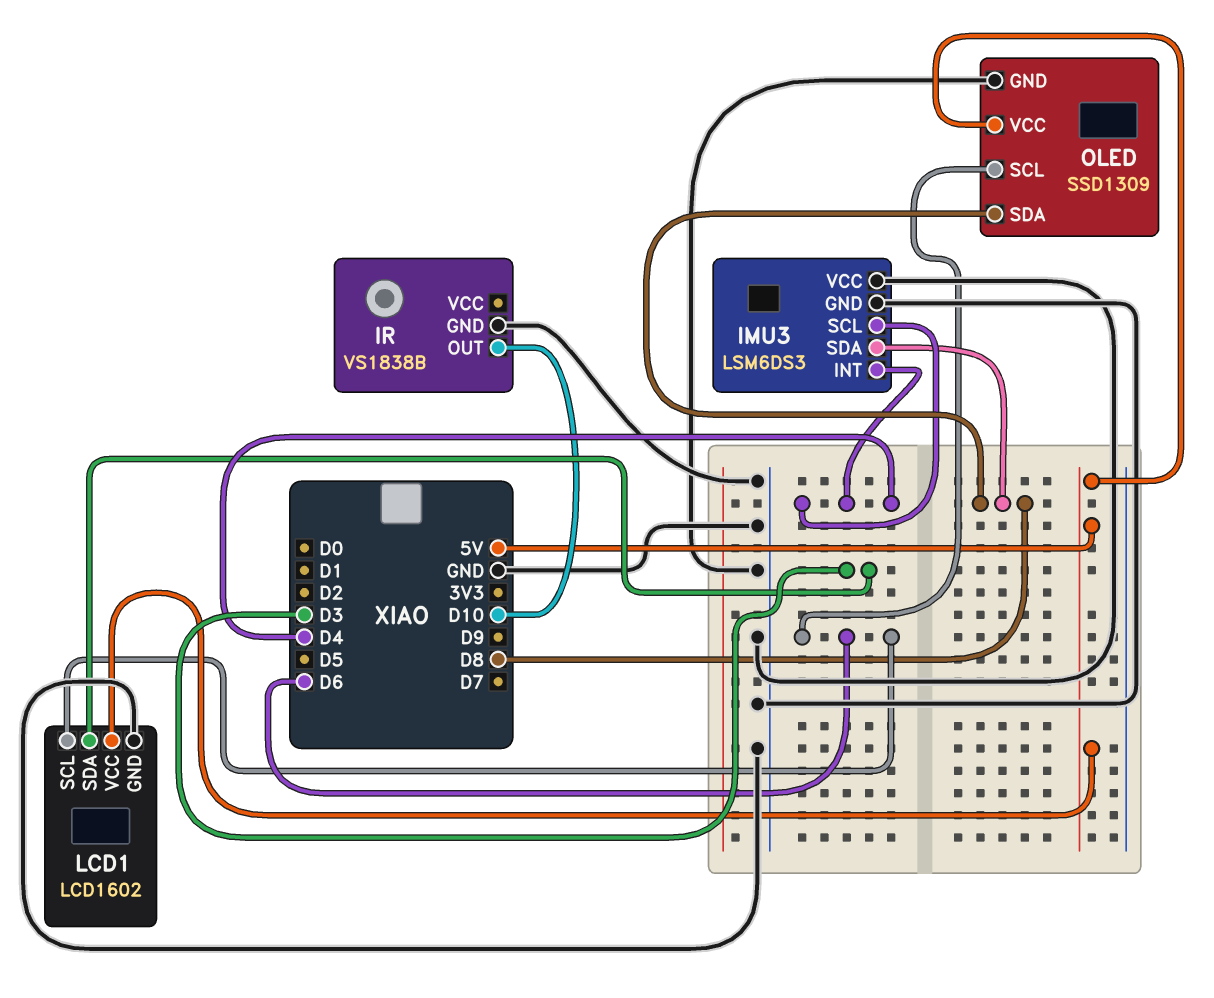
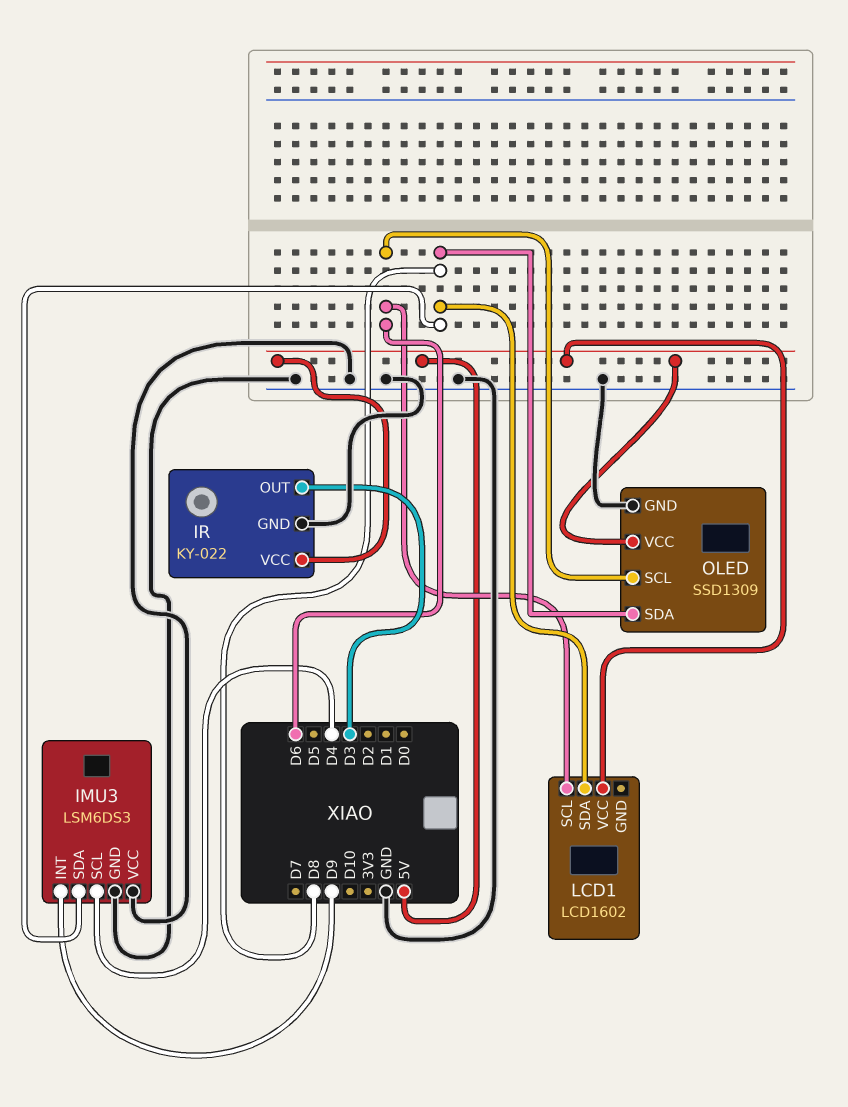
IMU3 pin INT: D4 -> D9
IR: VS1838B -> KY-022
IR pin OUT: D10 -> D3
IR pin VCC: none -> 5V
LCD1 pin GND: GND -> none
LCD1 pin SDA: D3 -> D8

